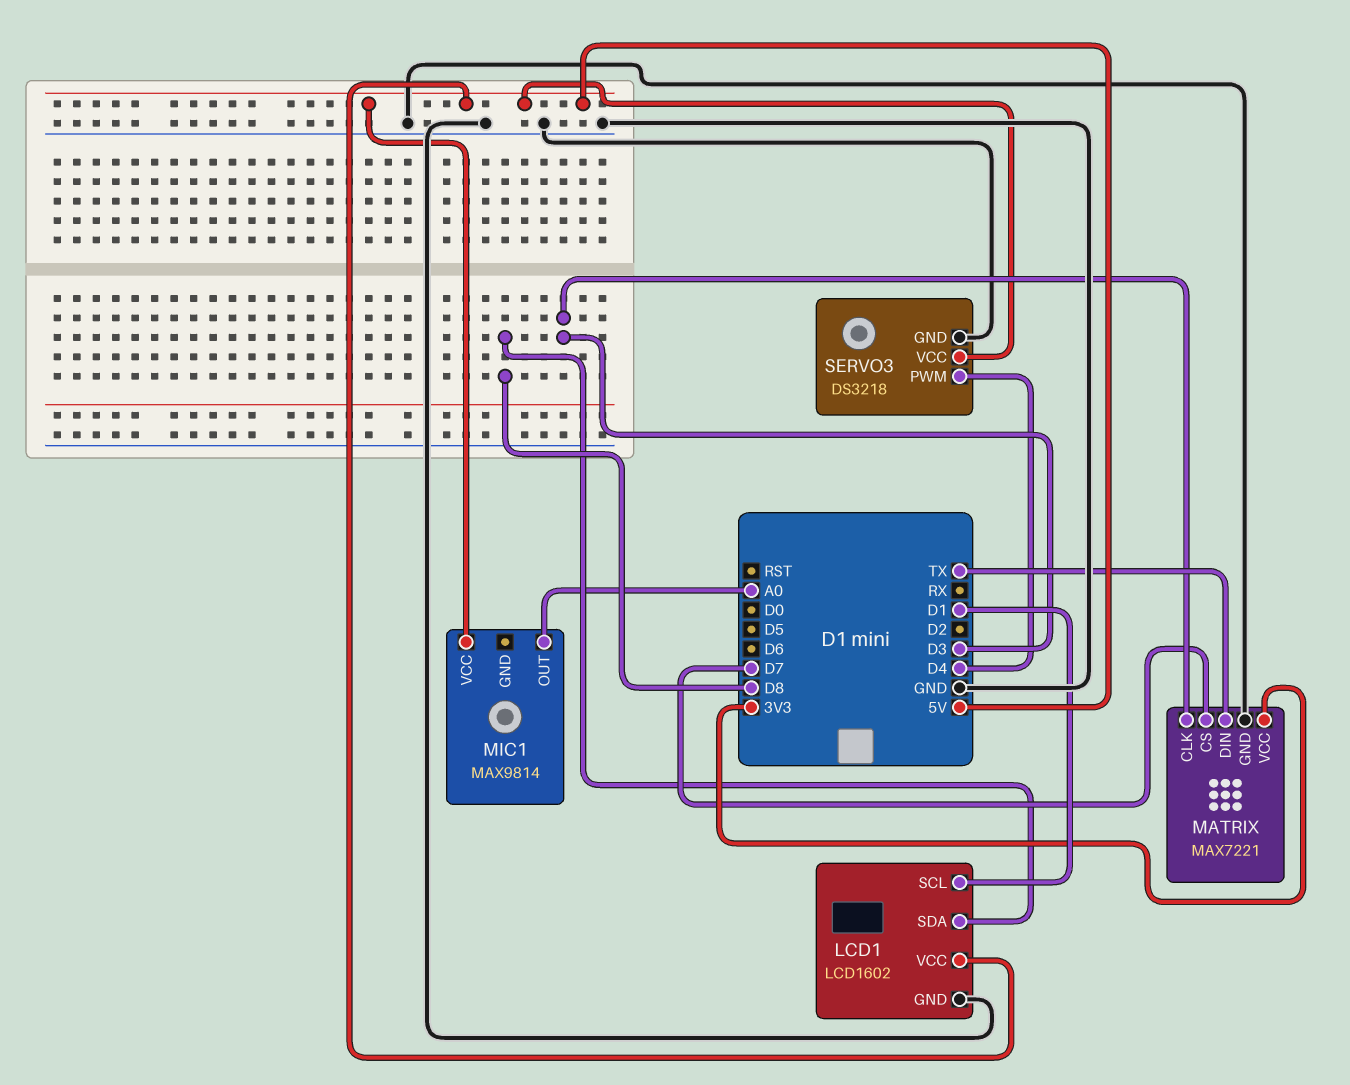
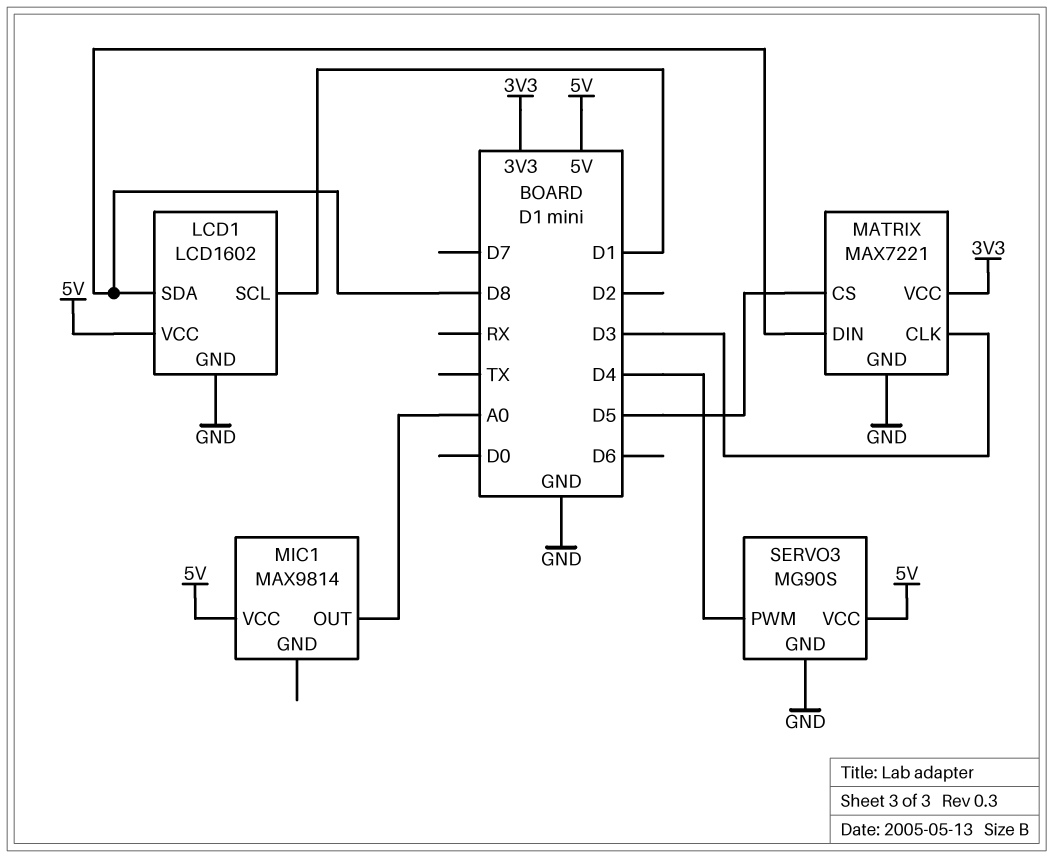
MATRIX pin CS: D7 -> D5
MATRIX pin DIN: TX -> D8
SERVO3: DS3218 -> MG90S

